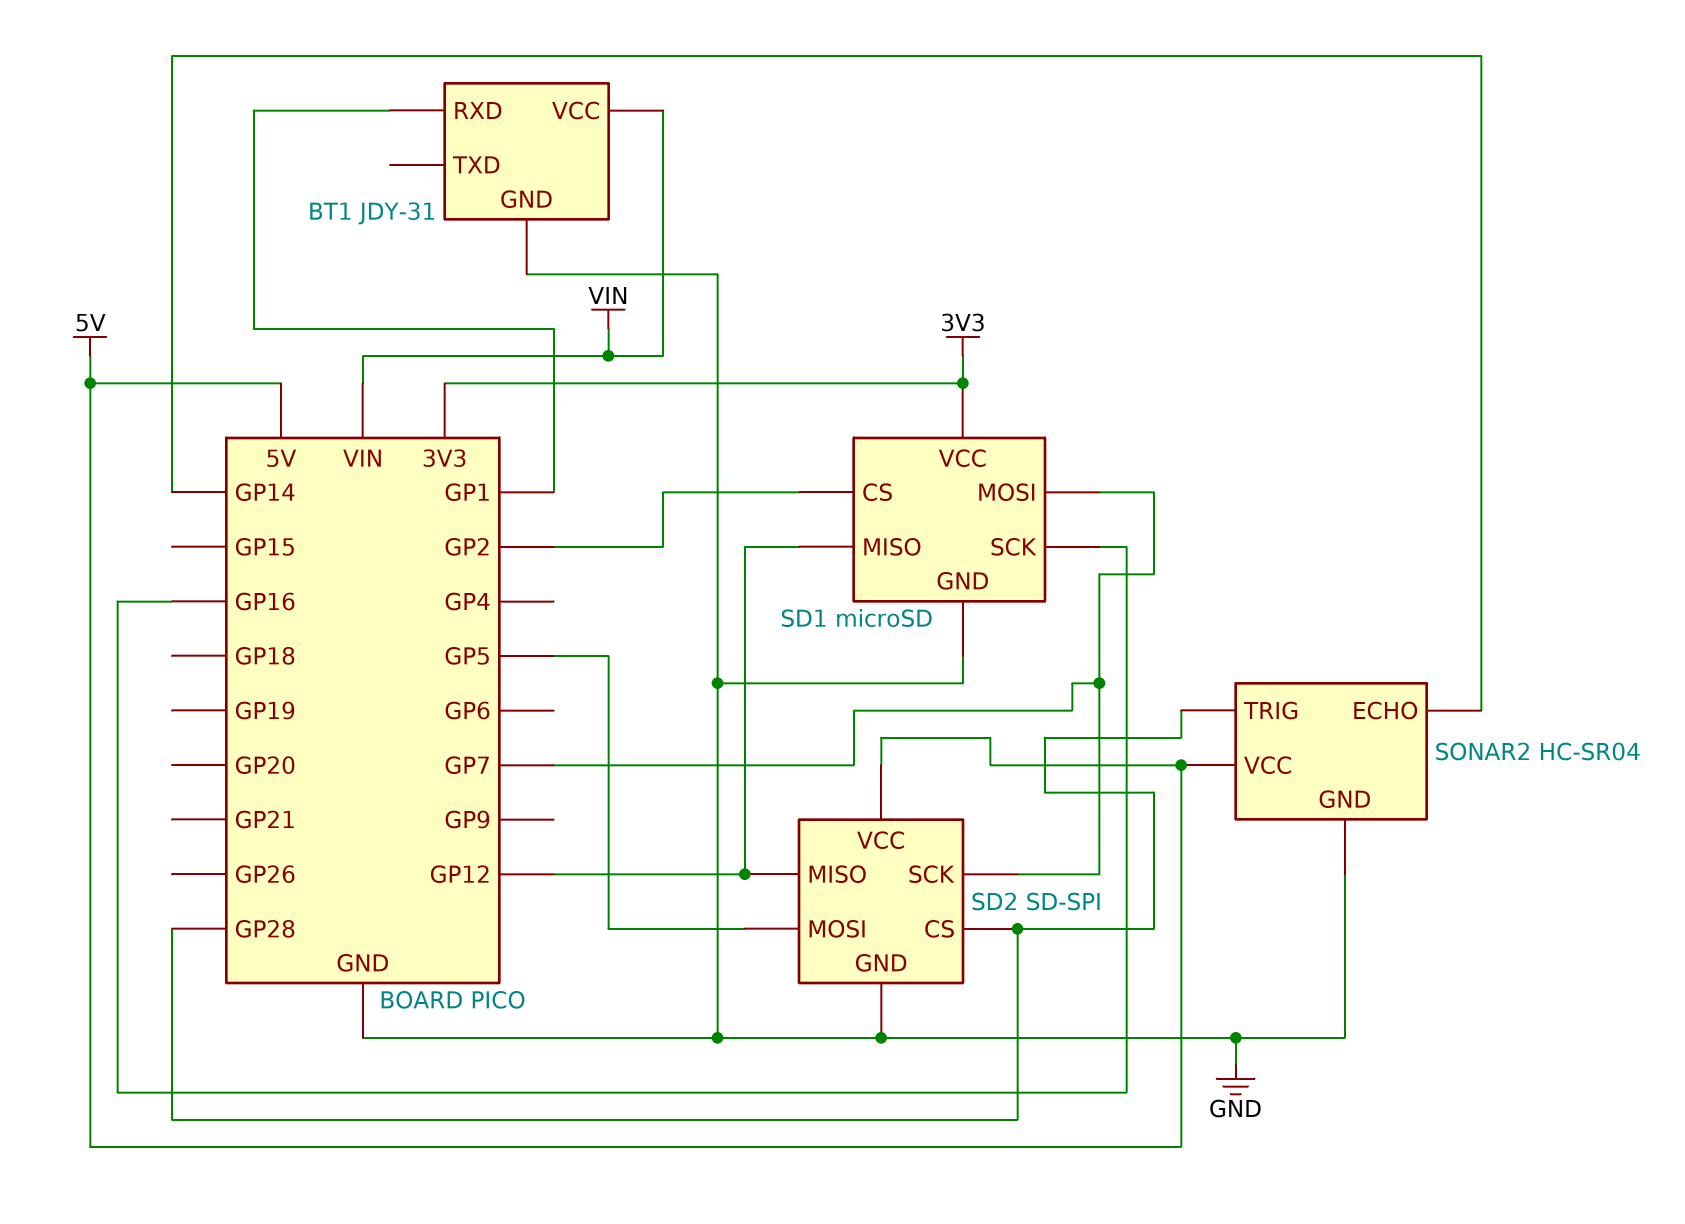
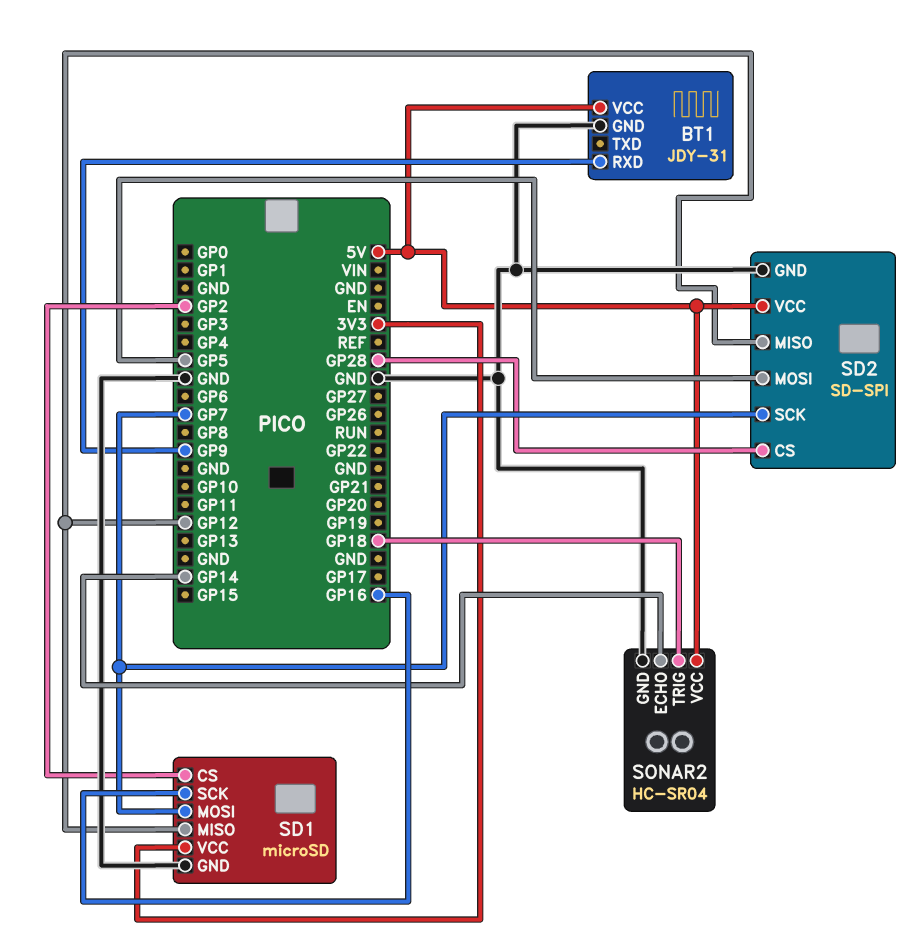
BT1 pin RXD: GP1 -> GP9
BT1 pin VCC: VIN -> 5V
SONAR2 pin TRIG: GP28 -> GP18

